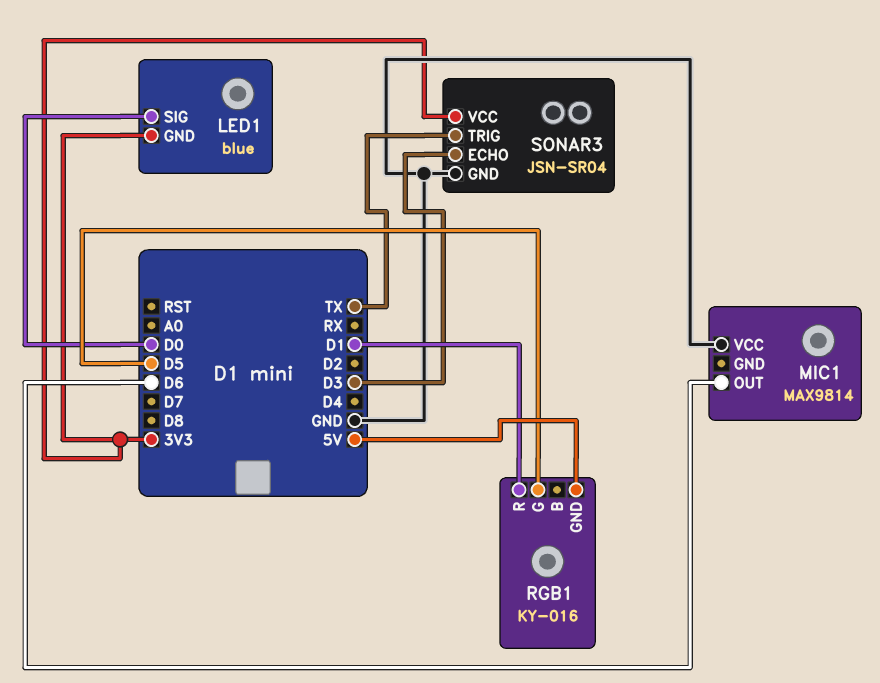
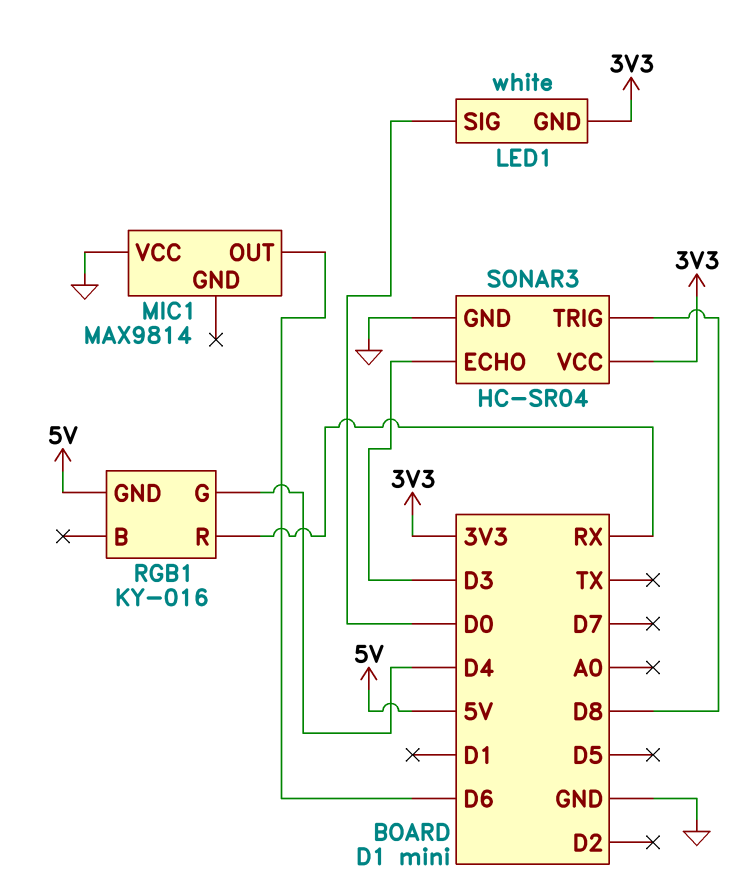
LED1: blue -> white
RGB1 pin G: D5 -> D4
RGB1 pin R: D1 -> RX
SONAR3: JSN-SR04 -> HC-SR04
SONAR3 pin TRIG: TX -> D8

